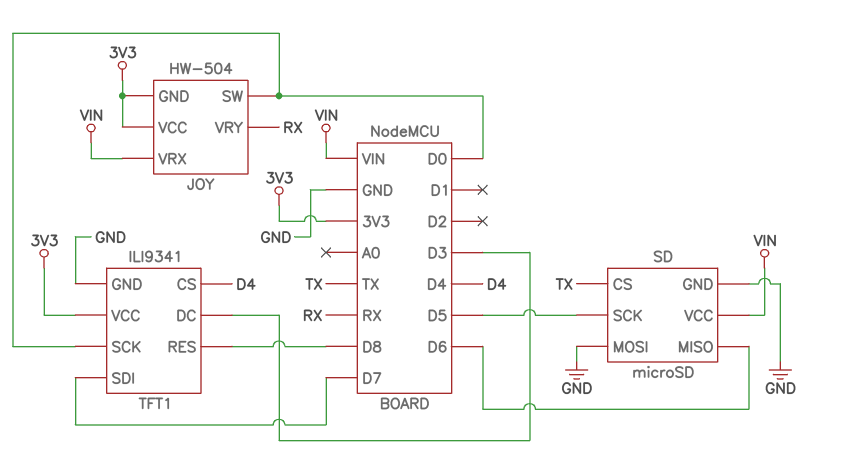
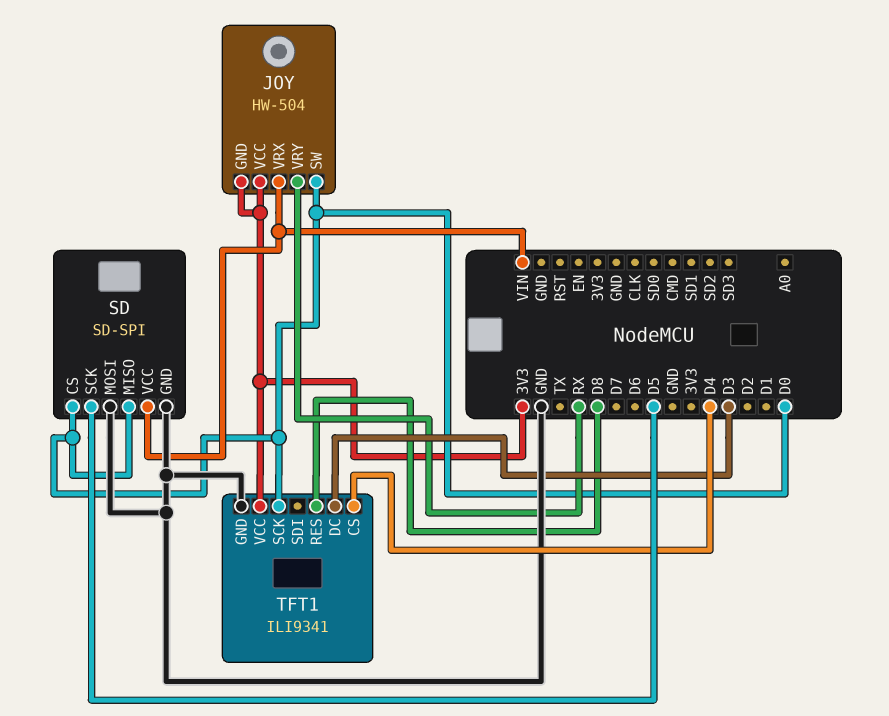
SD: microSD -> SD-SPI
SD pin CS: TX -> D0
SD pin MISO: D6 -> D0
TFT1 pin SDI: D7 -> none

